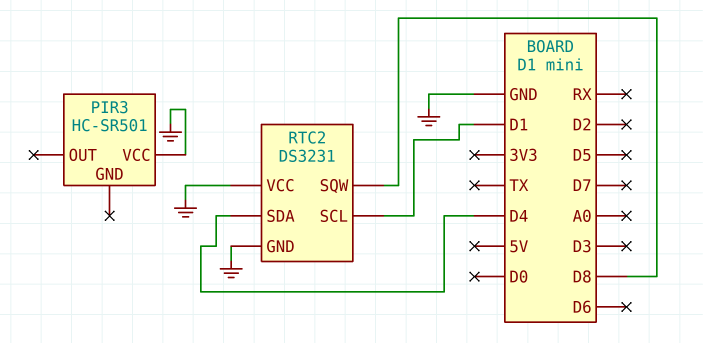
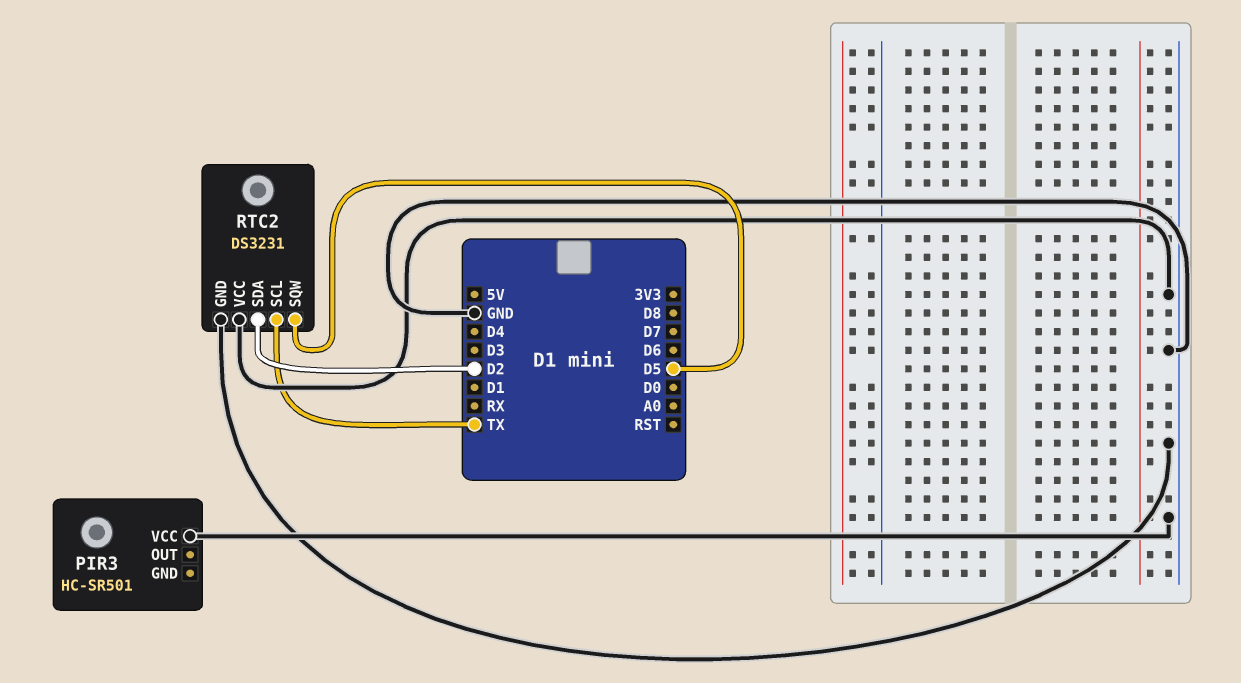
RTC2 pin SCL: D1 -> TX
RTC2 pin SDA: D4 -> D2
RTC2 pin SQW: D8 -> D5

